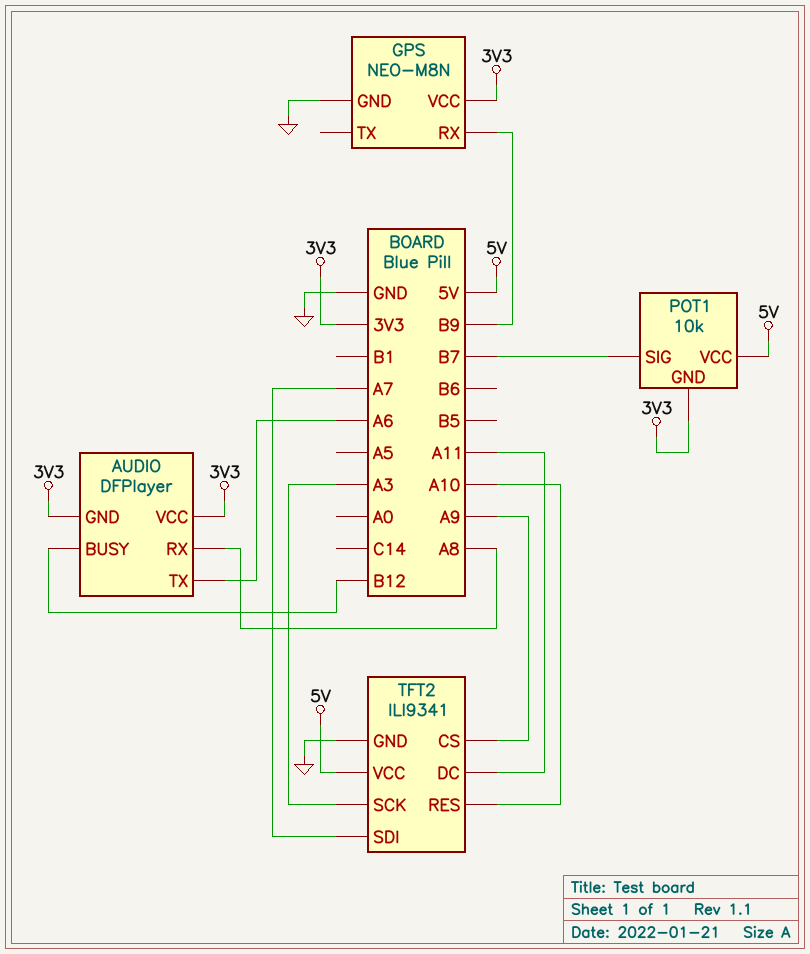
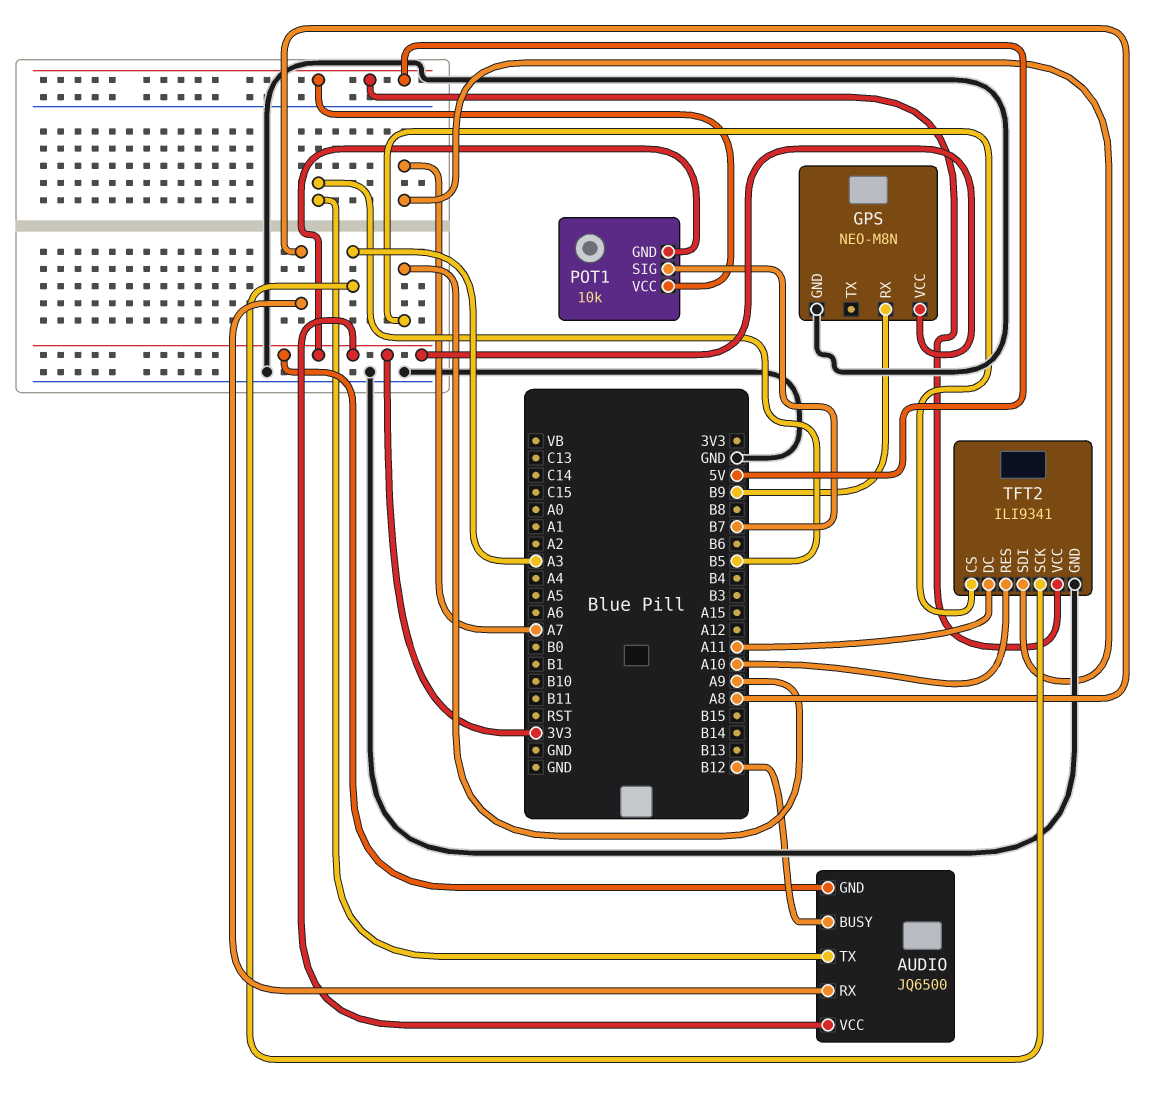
AUDIO: DFPlayer -> JQ6500
AUDIO pin TX: A6 -> B5

